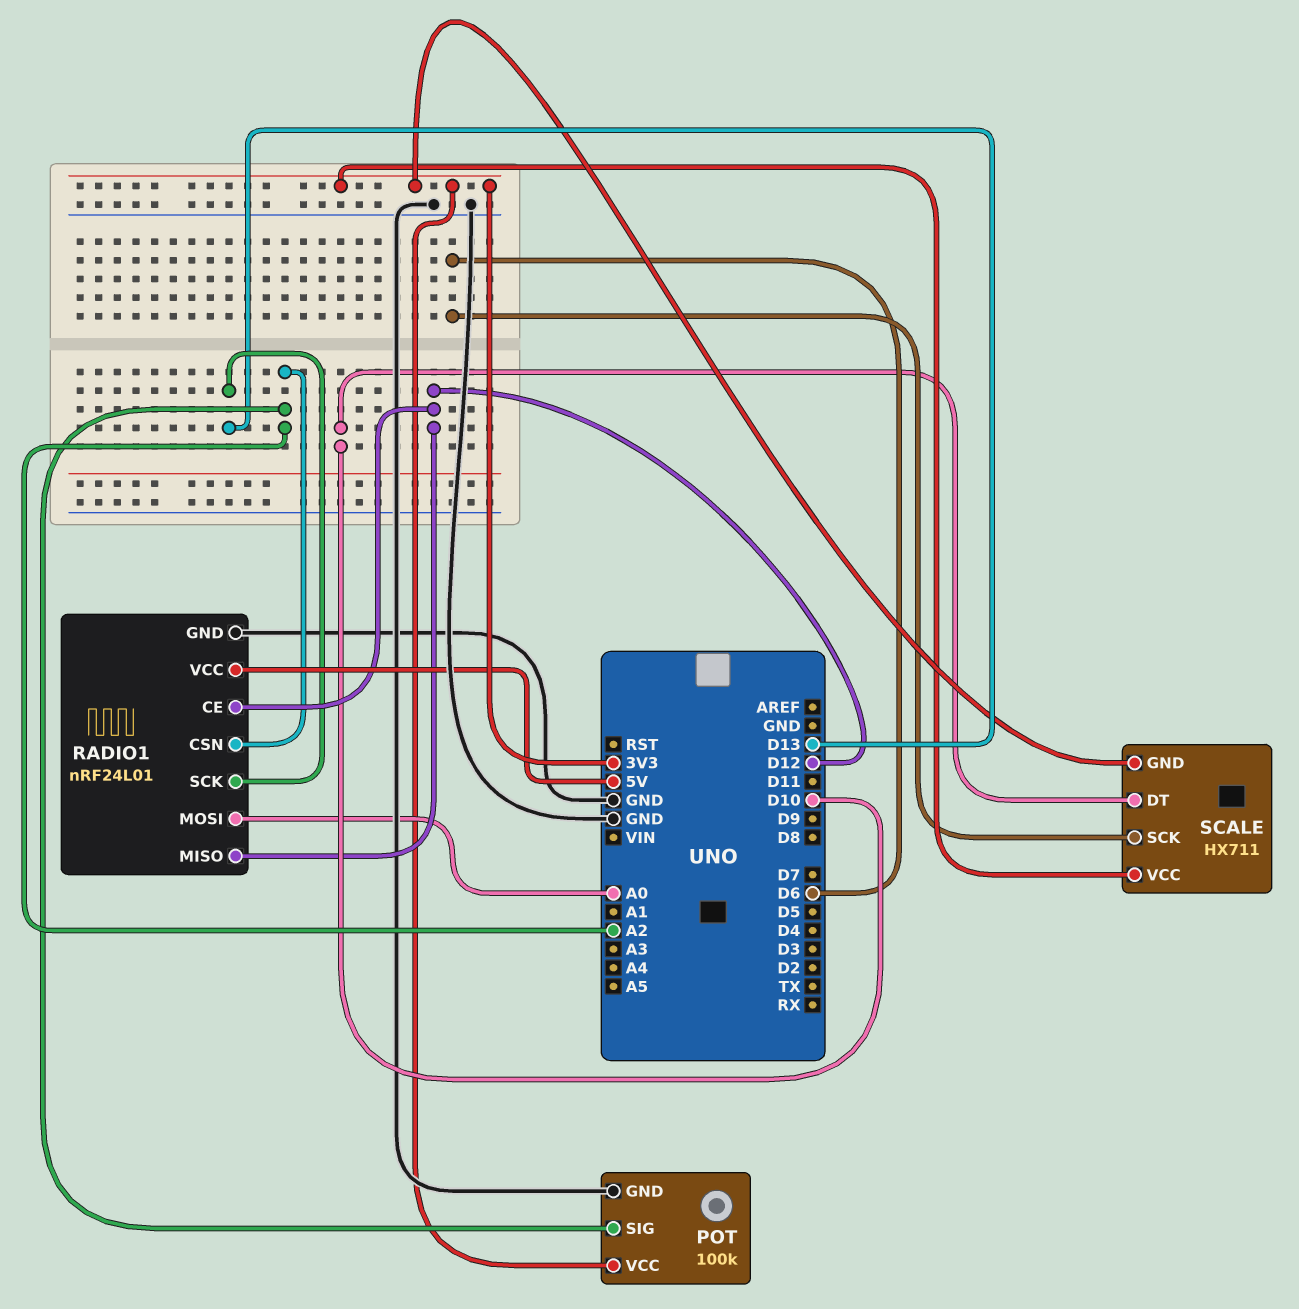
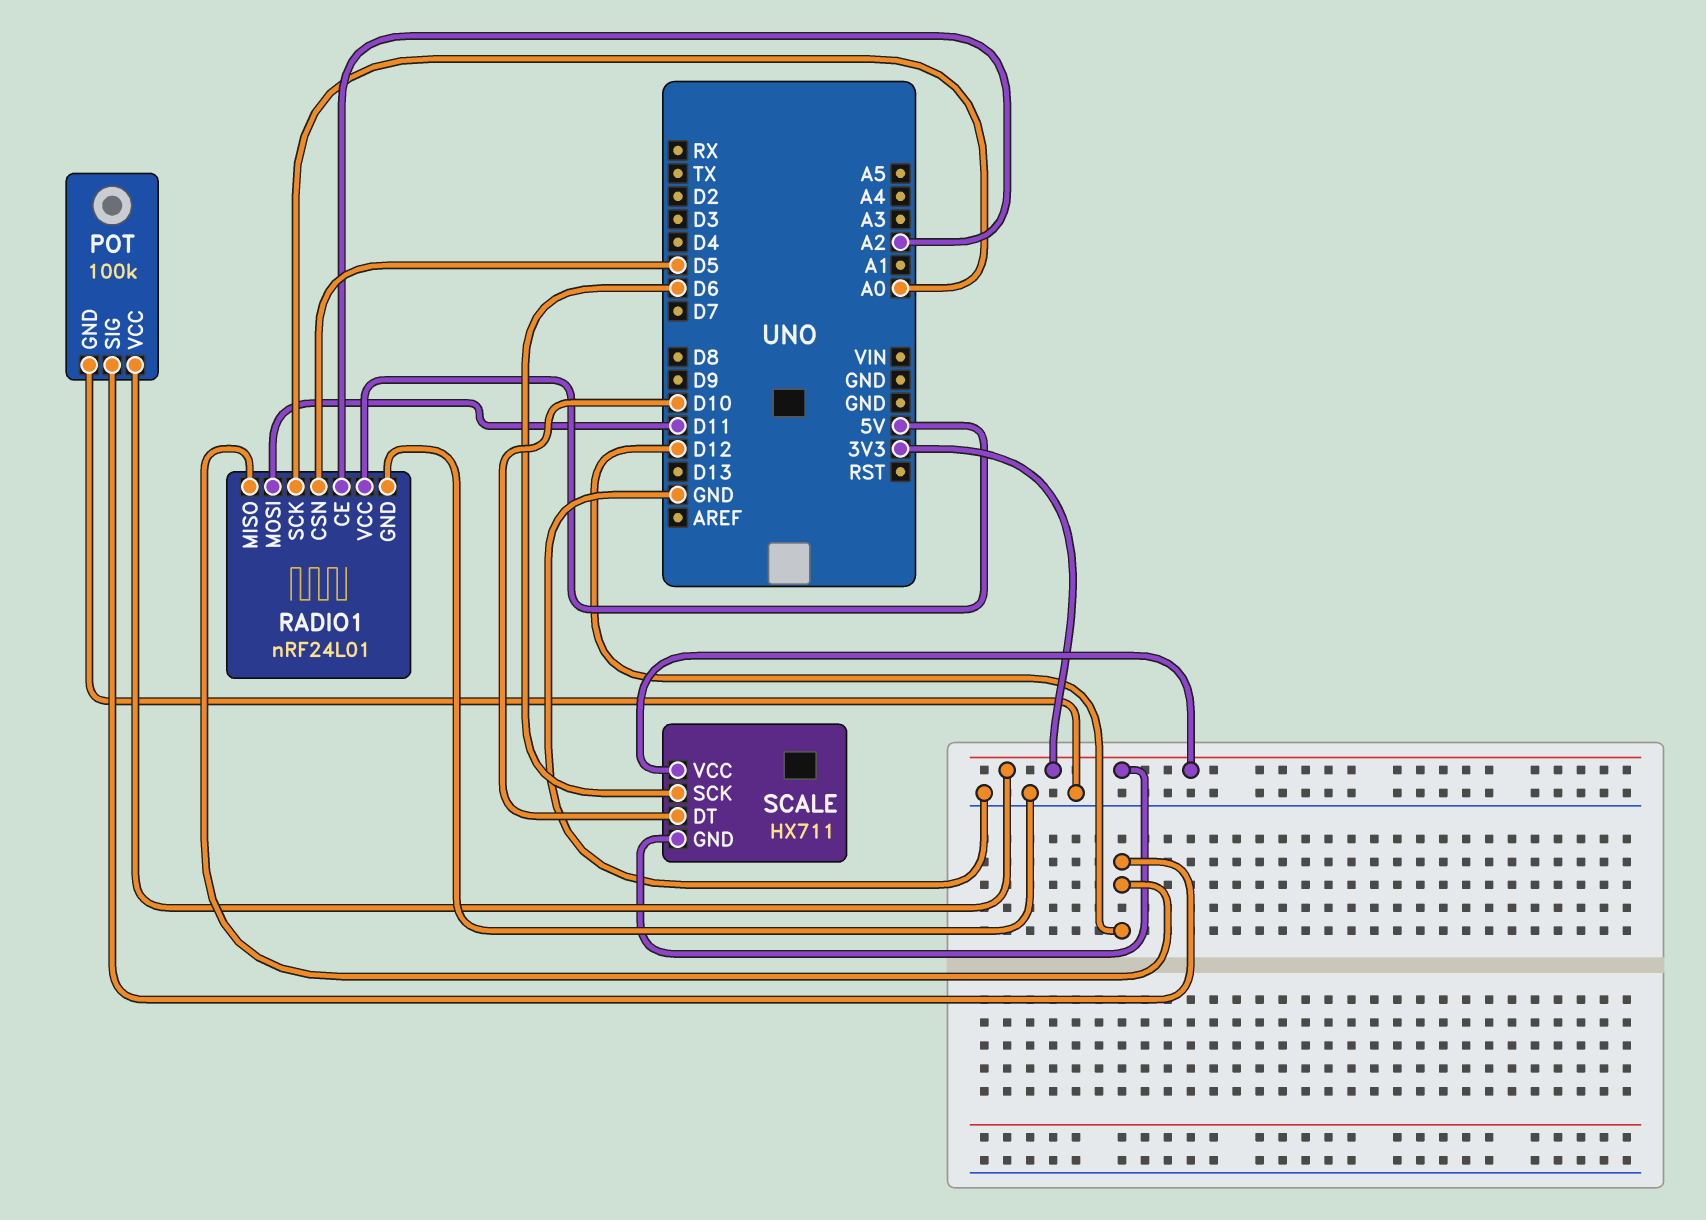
POT pin SIG: A2 -> D12
RADIO1 pin CE: D12 -> A2
RADIO1 pin CSN: A2 -> D5
RADIO1 pin MOSI: A0 -> D11
RADIO1 pin SCK: D13 -> A0

